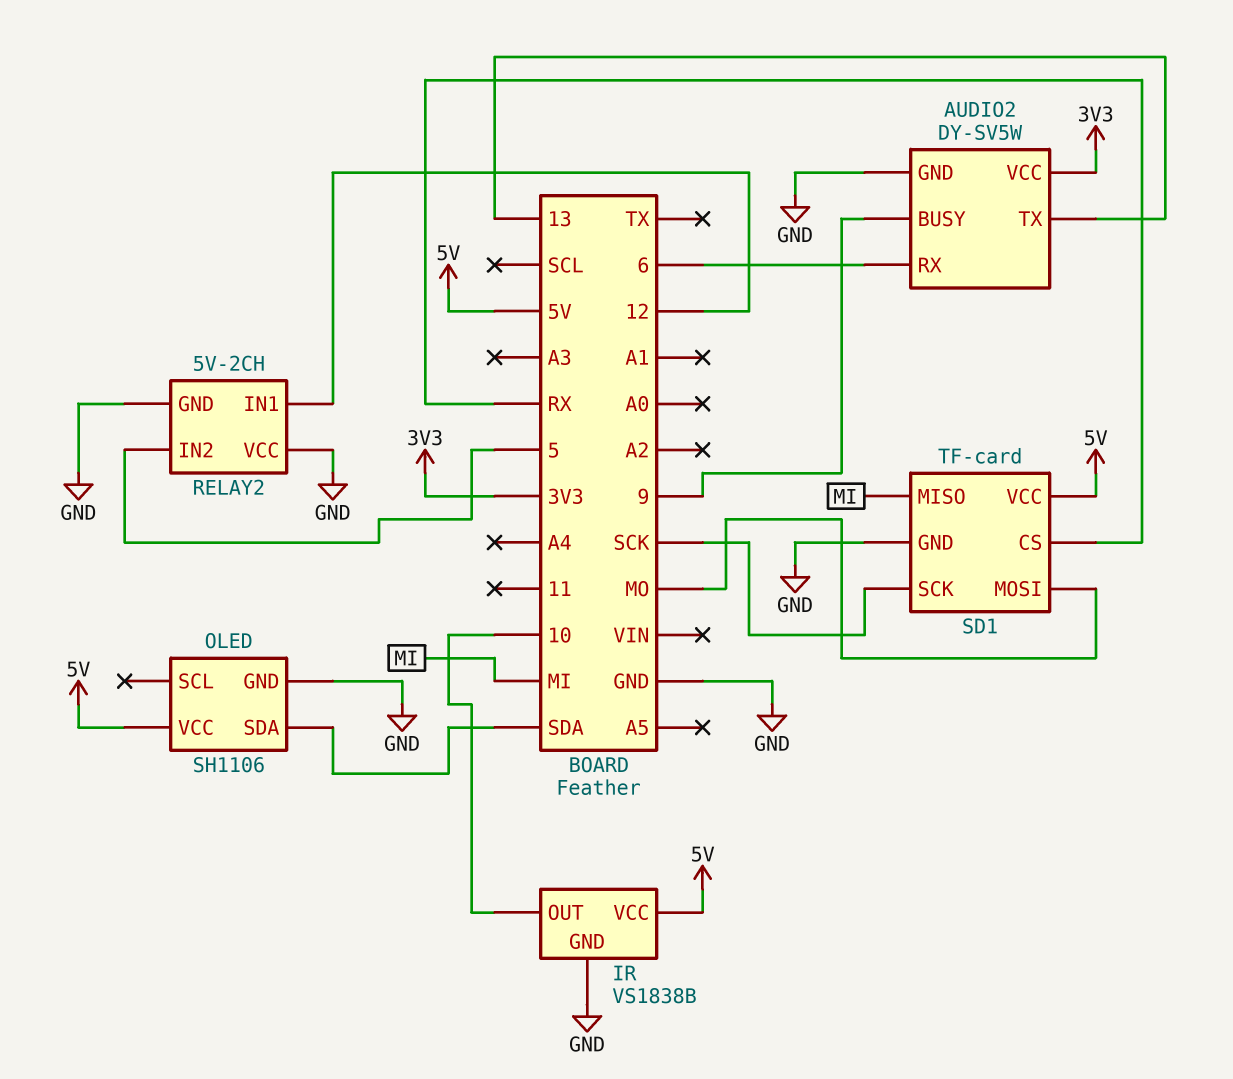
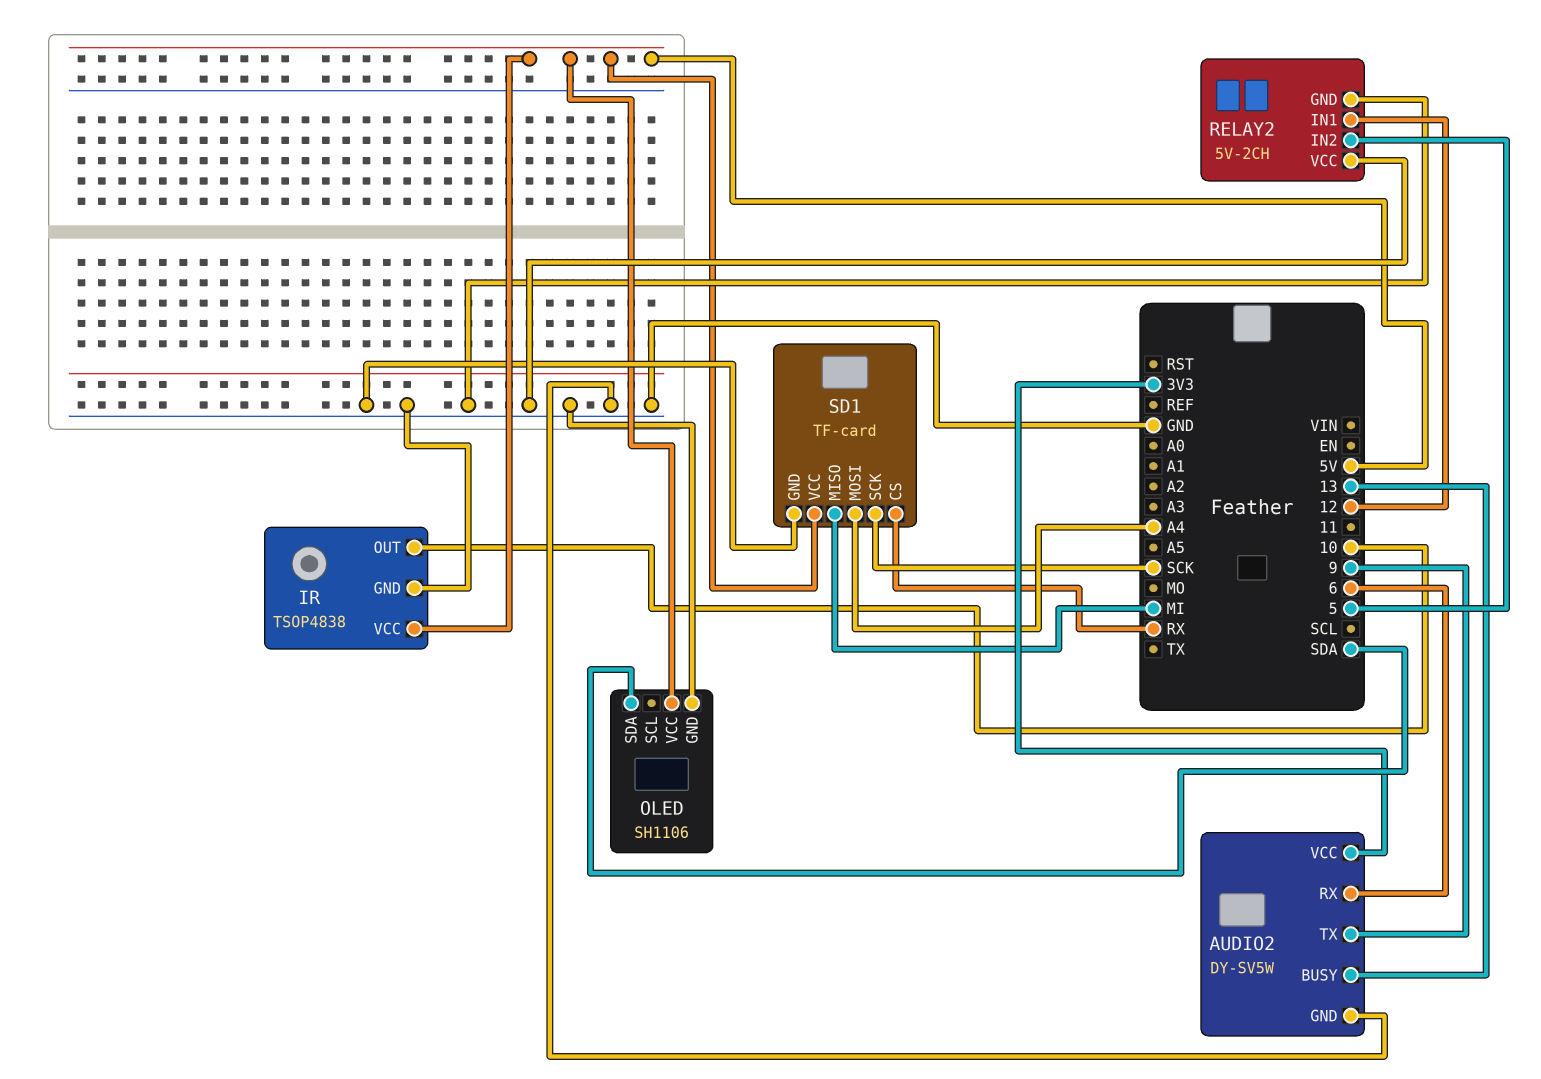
AUDIO2 pin BUSY: 9 -> 13
AUDIO2 pin TX: 13 -> 9
IR: VS1838B -> TSOP4838
SD1 pin MOSI: MO -> A4

